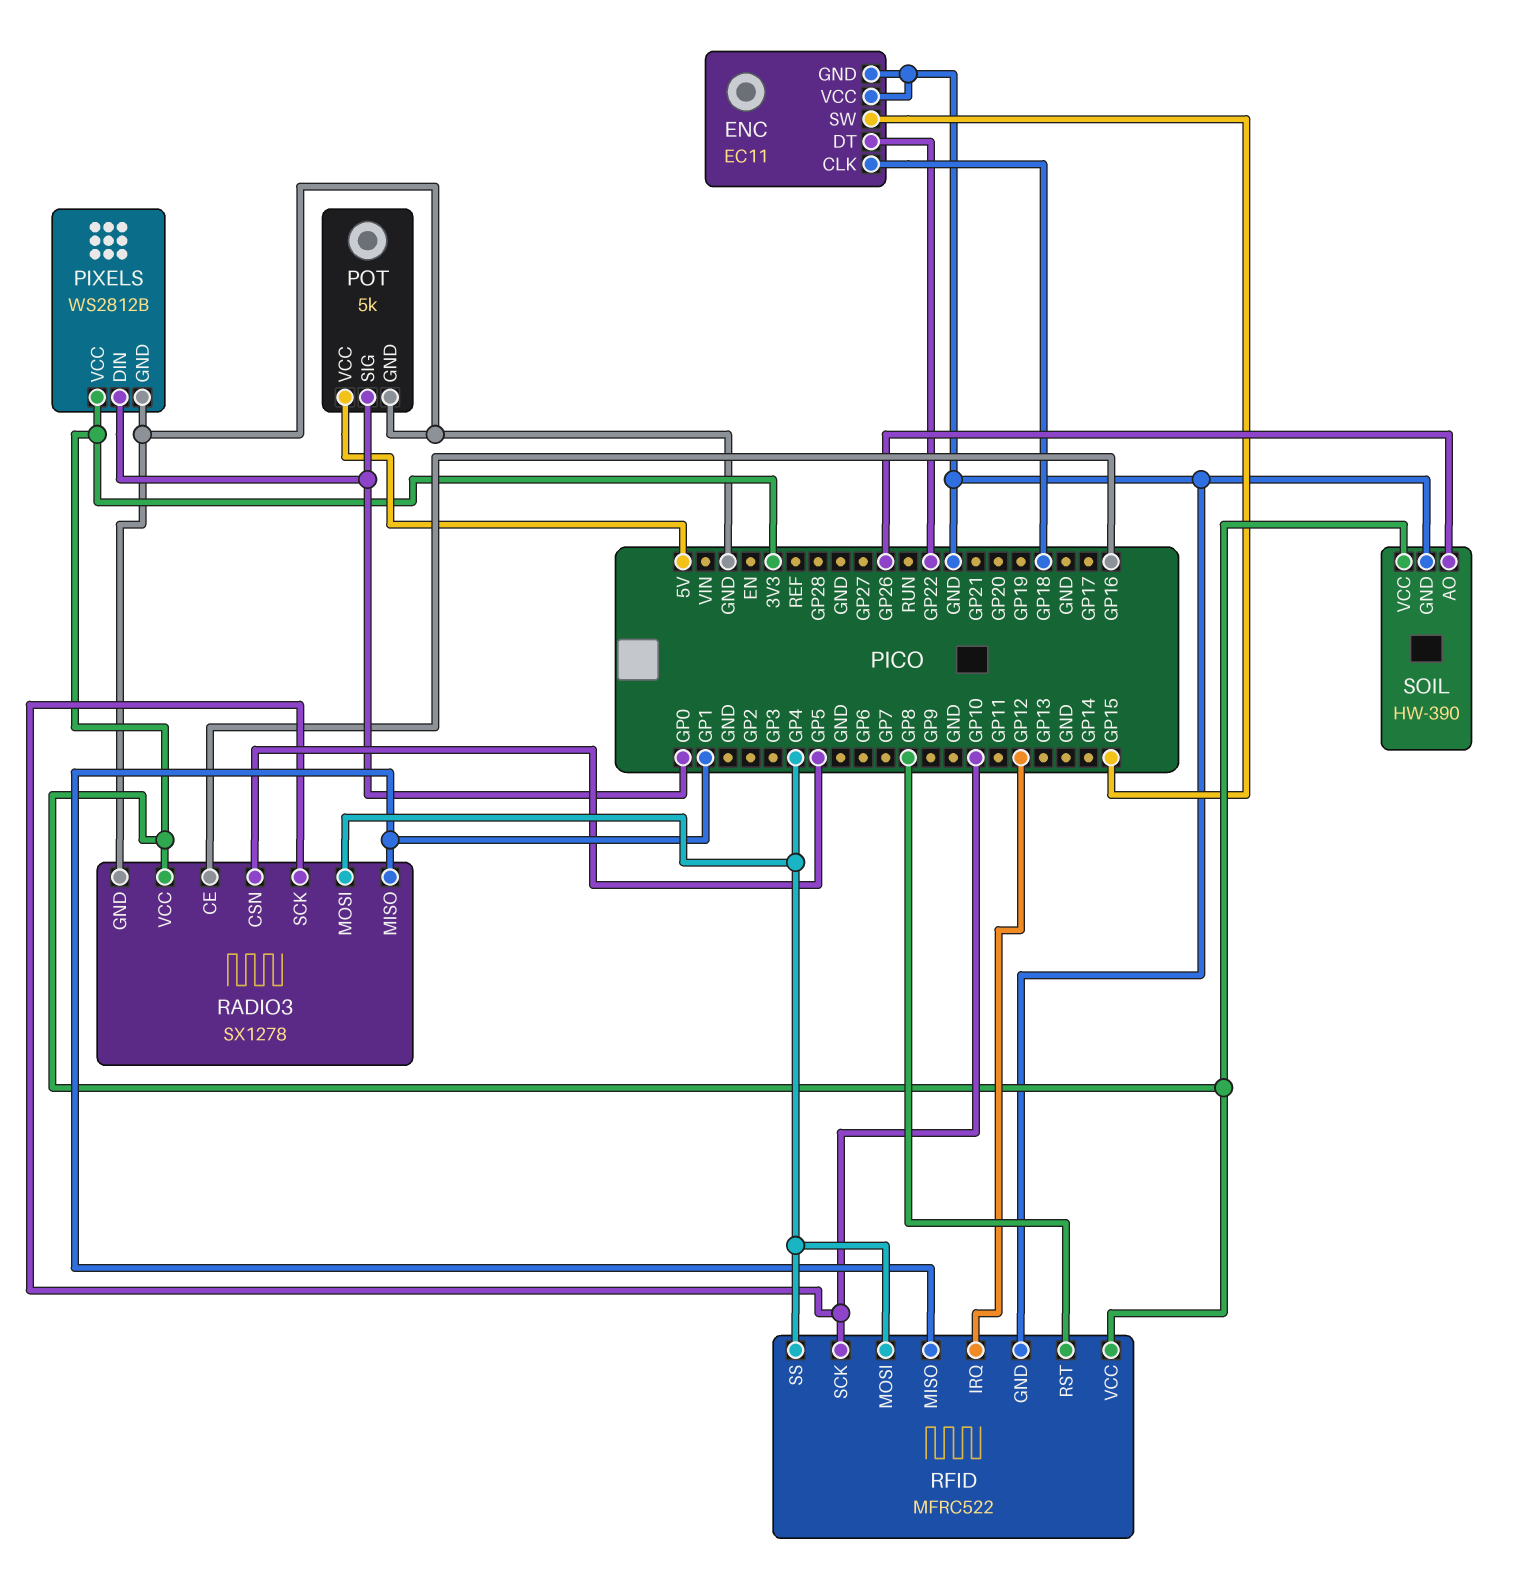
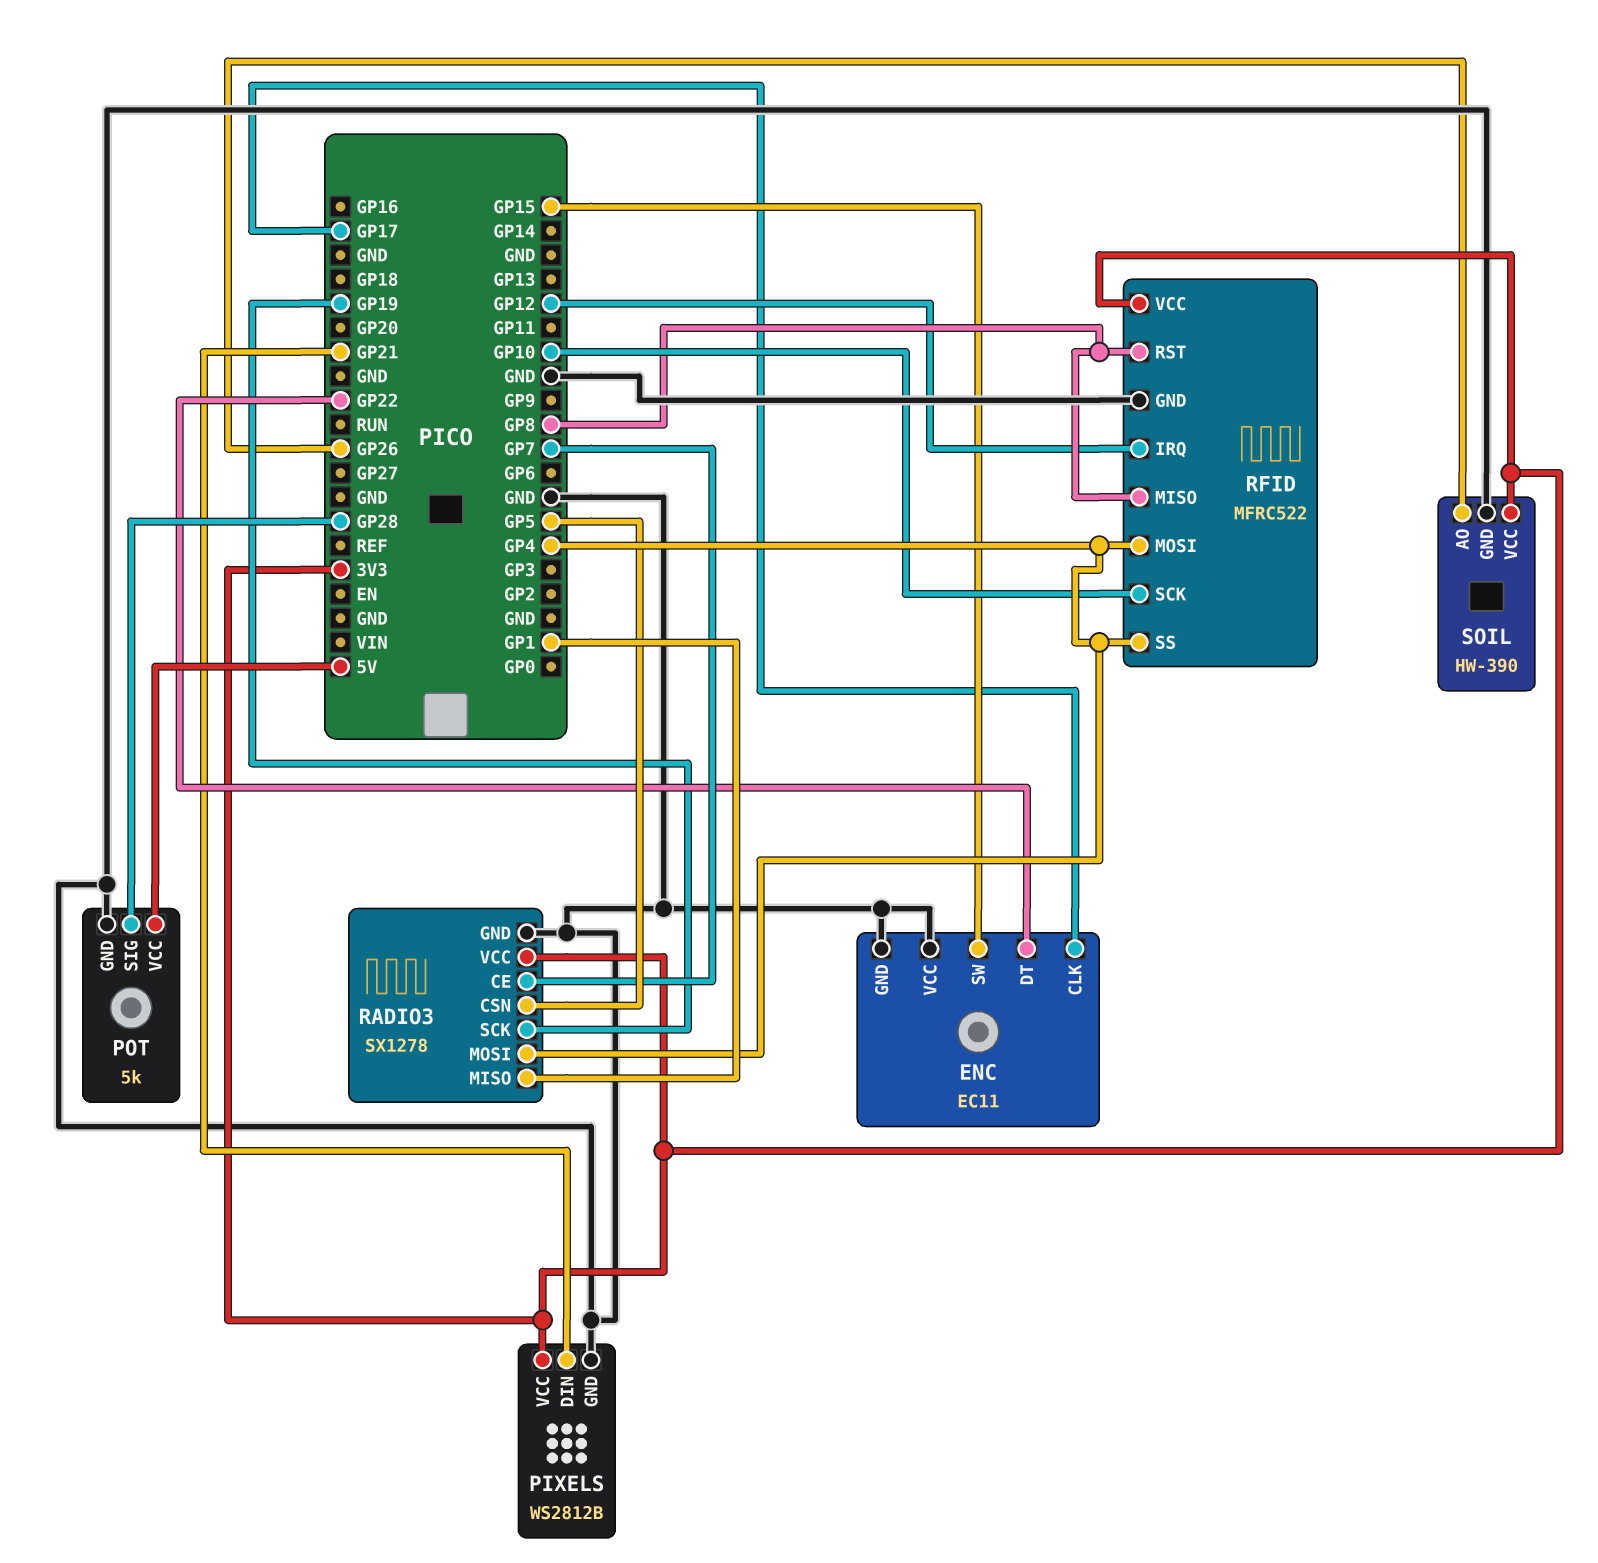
ENC pin CLK: GP18 -> GP17
PIXELS pin DIN: GP0 -> GP21
POT pin SIG: GP0 -> GP28
RADIO3 pin CE: GP16 -> GP7
RADIO3 pin SCK: GP10 -> GP19
RFID pin MISO: GP1 -> GP8

